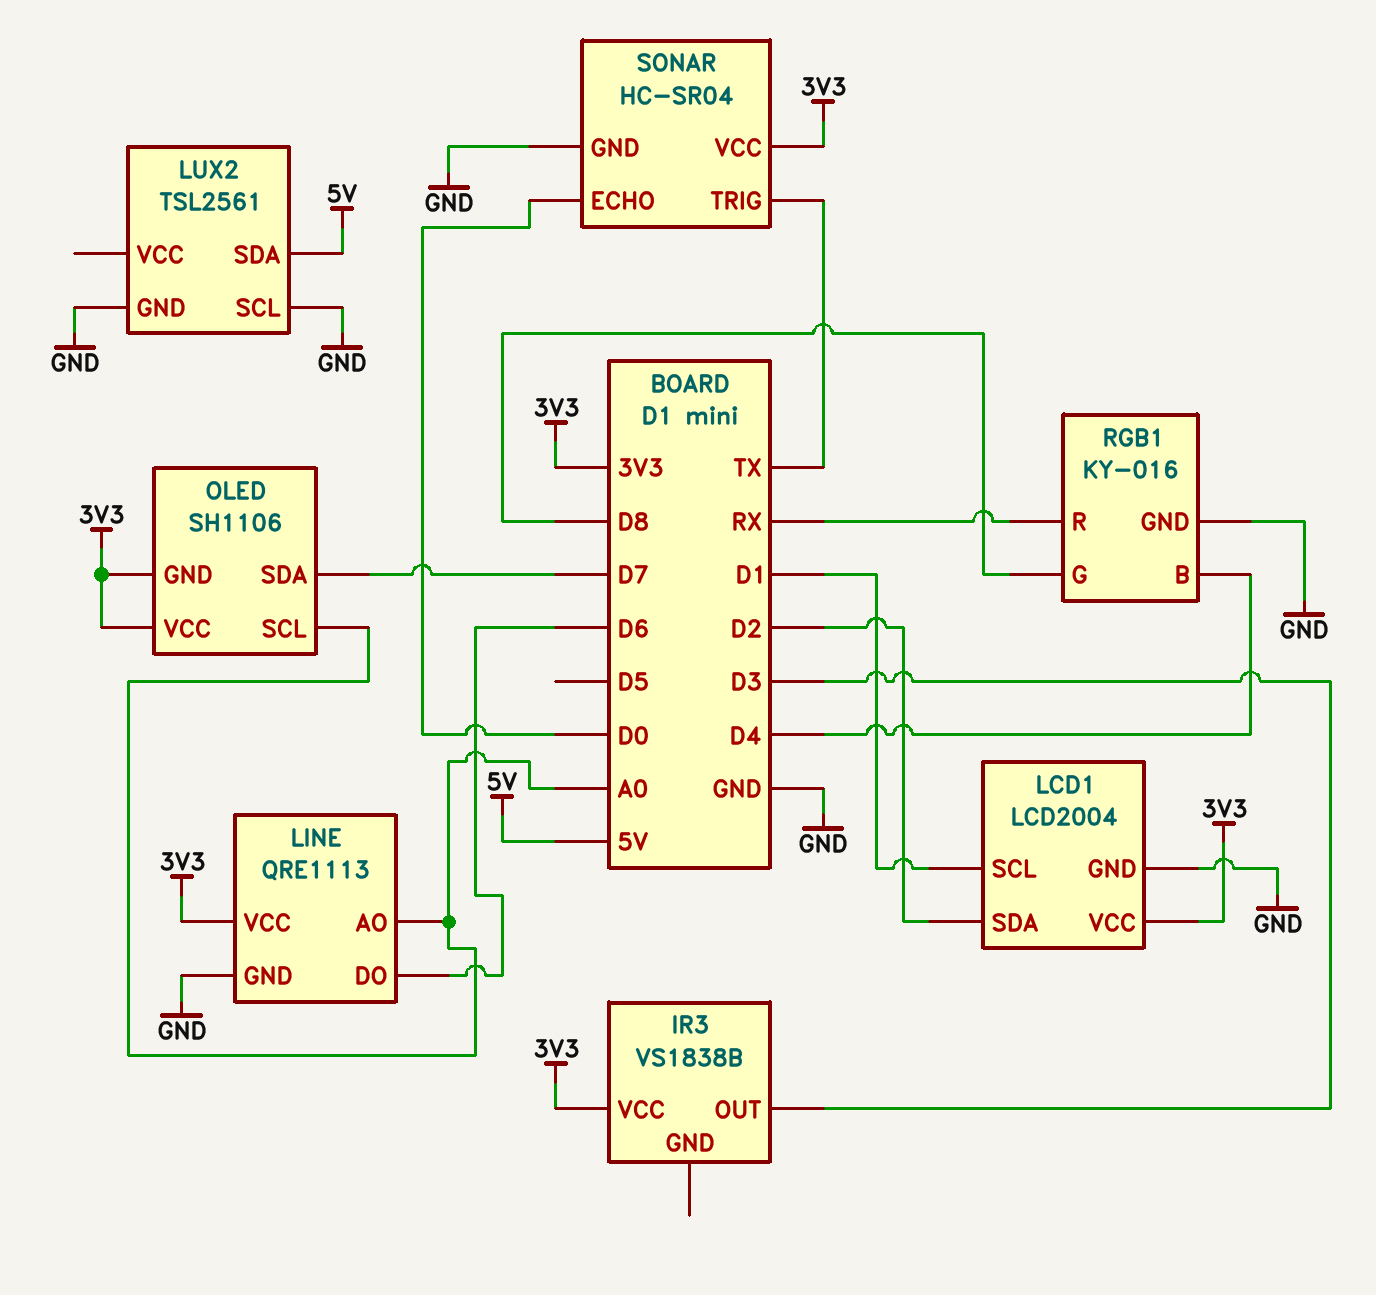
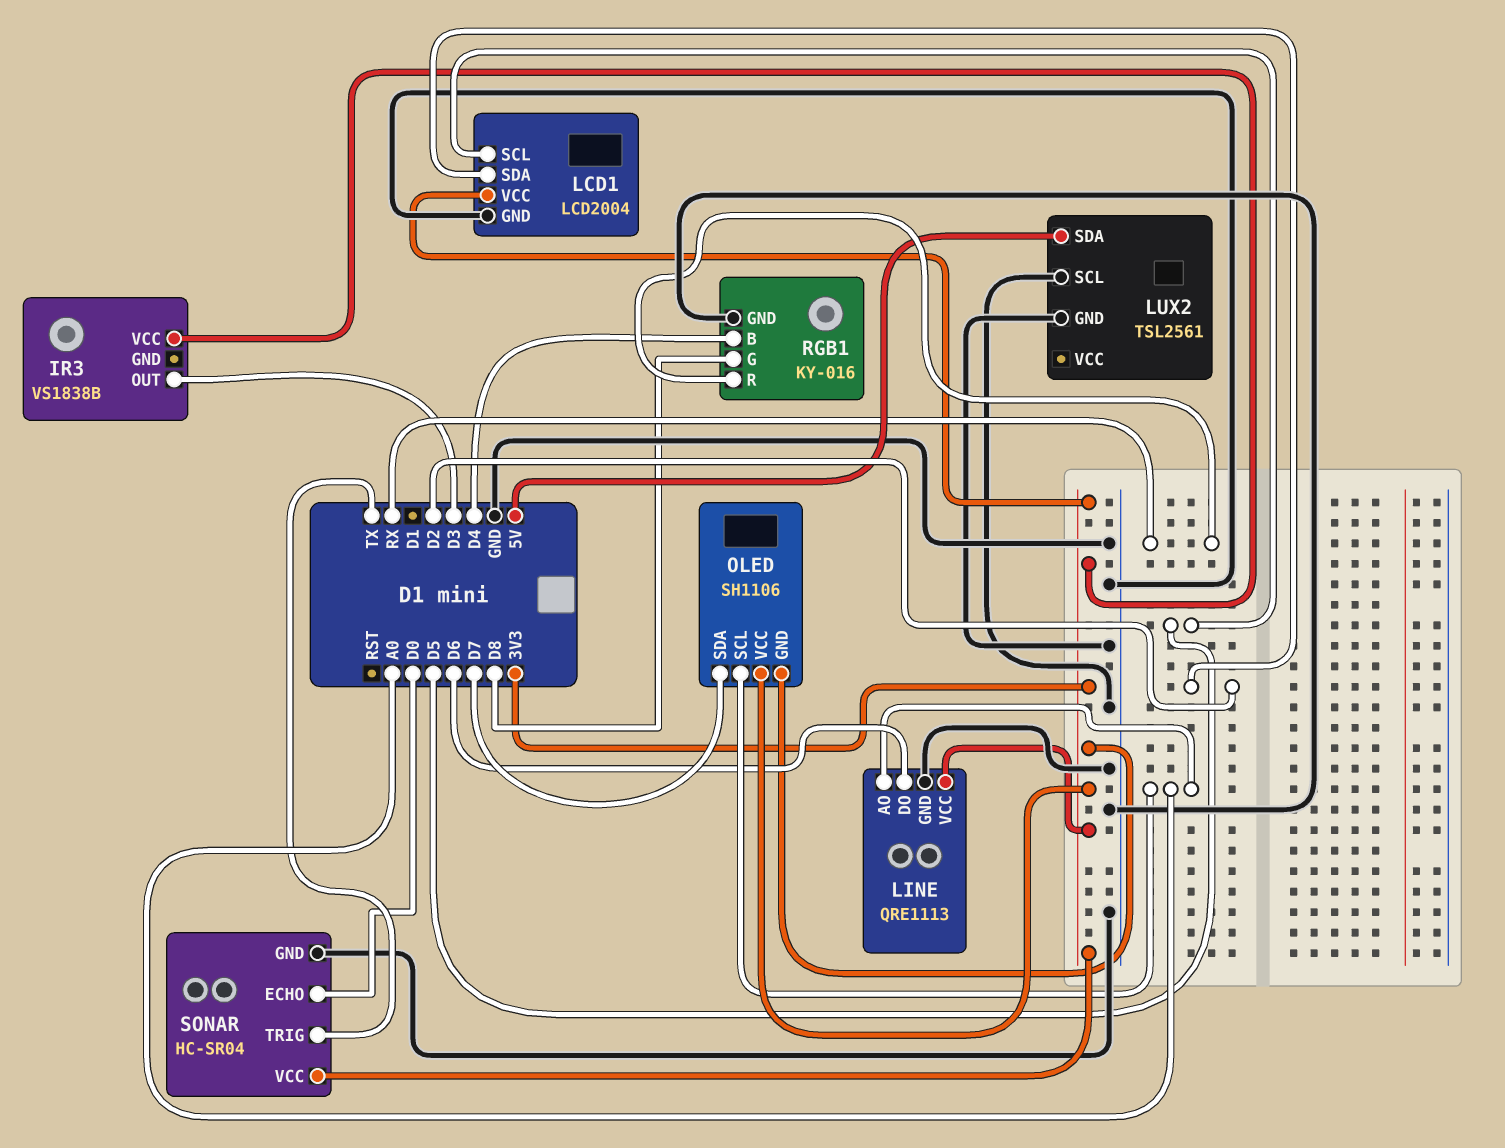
LCD1 pin SCL: D1 -> D5

